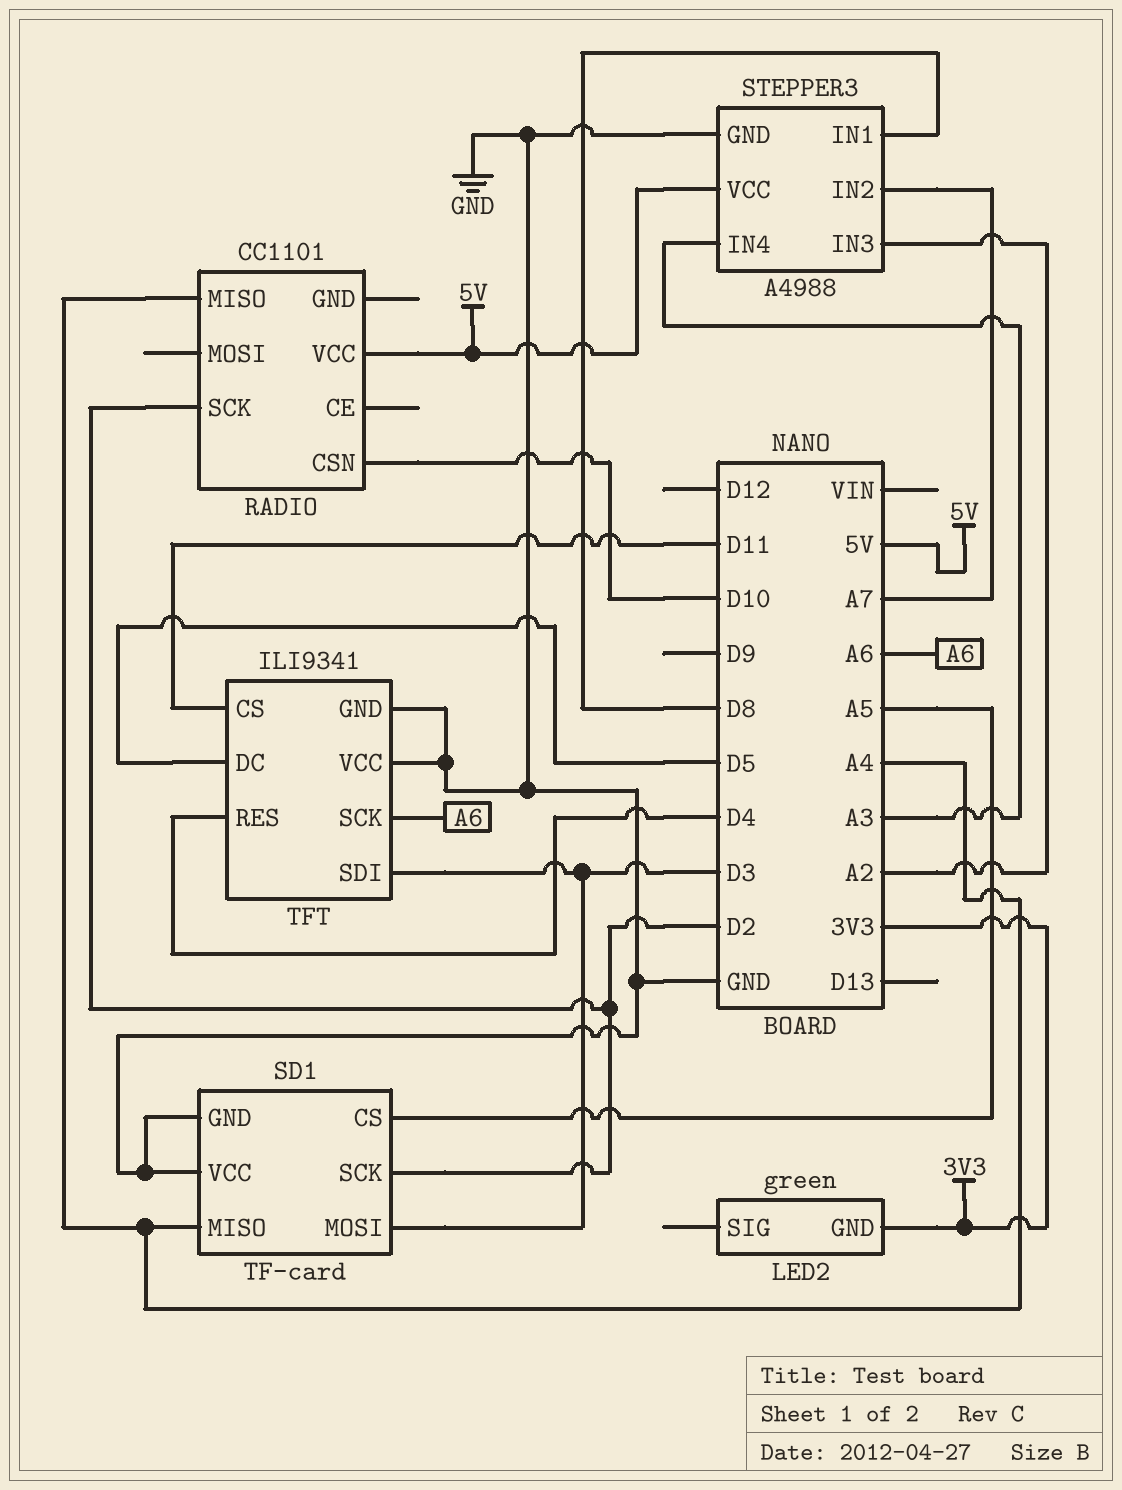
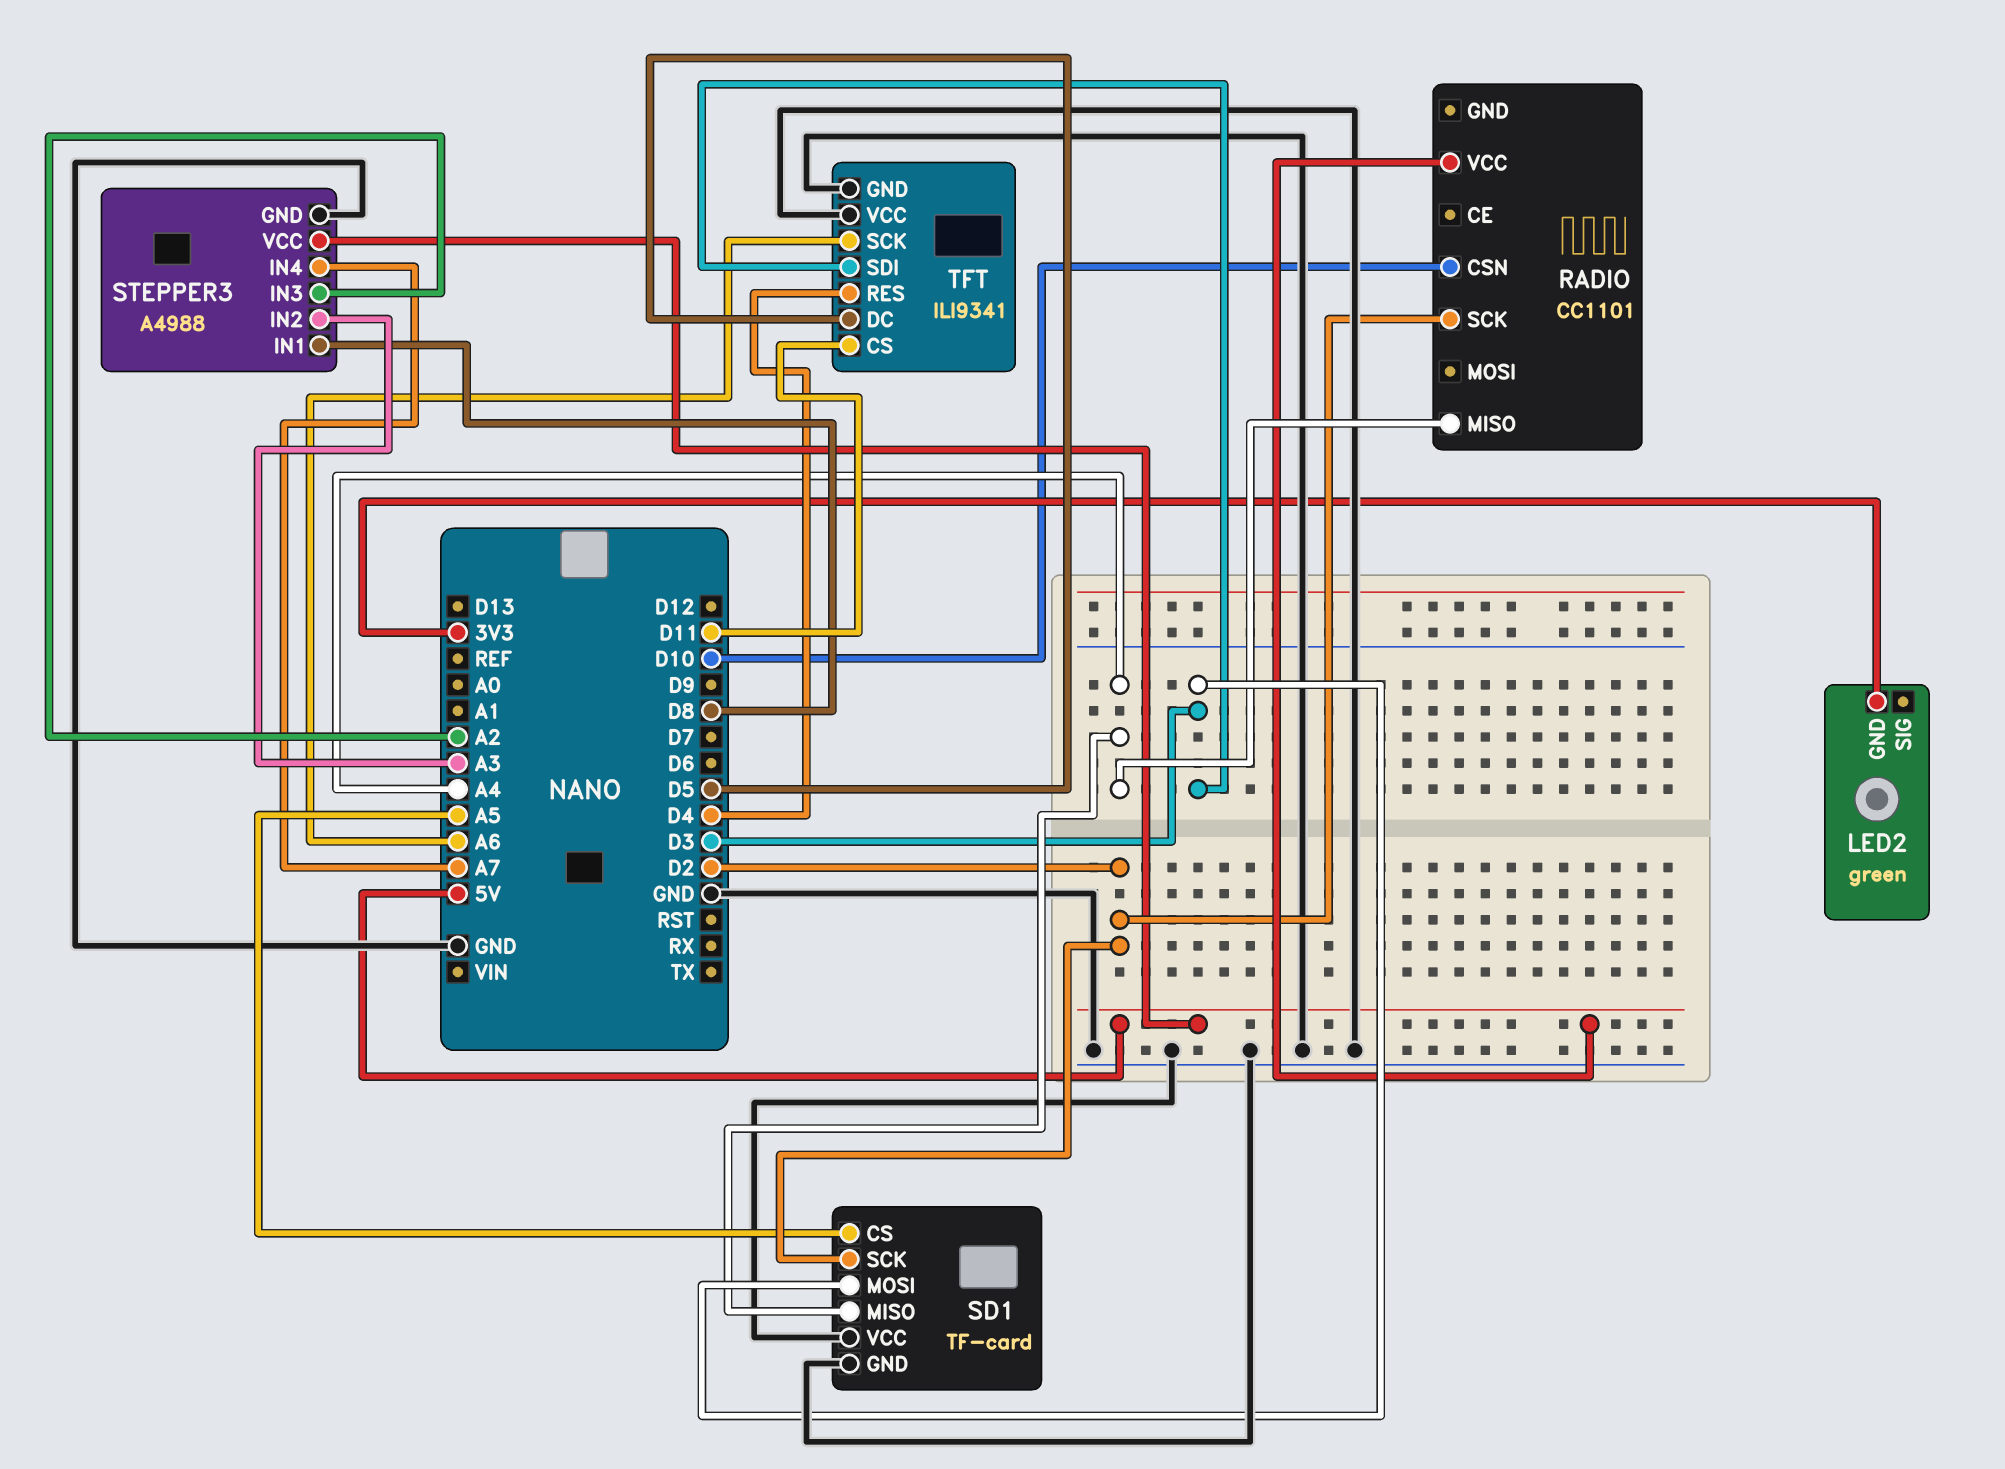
STEPPER3 pin IN2: A7 -> A3
STEPPER3 pin IN4: A3 -> A7

